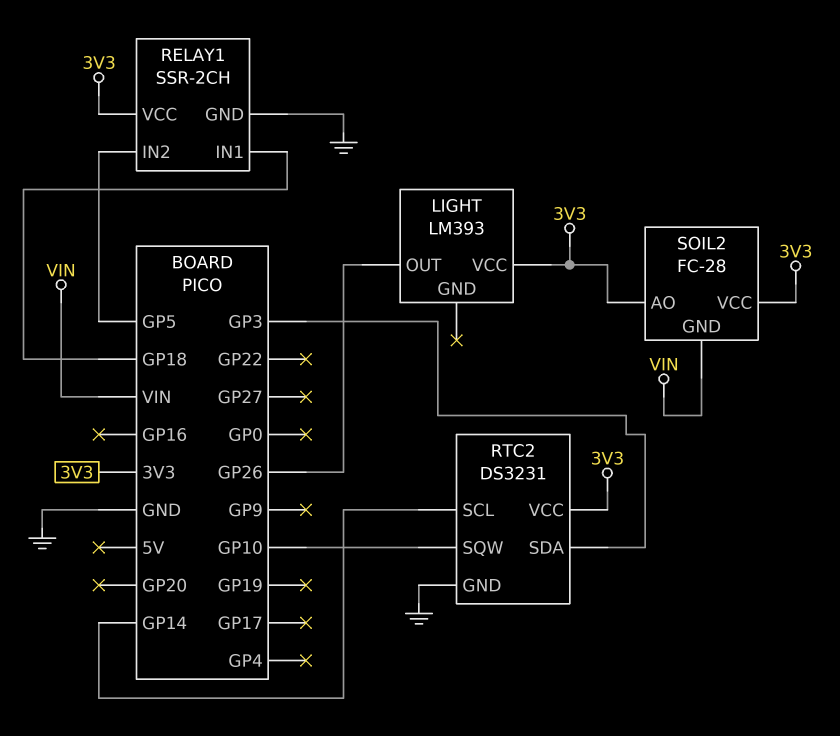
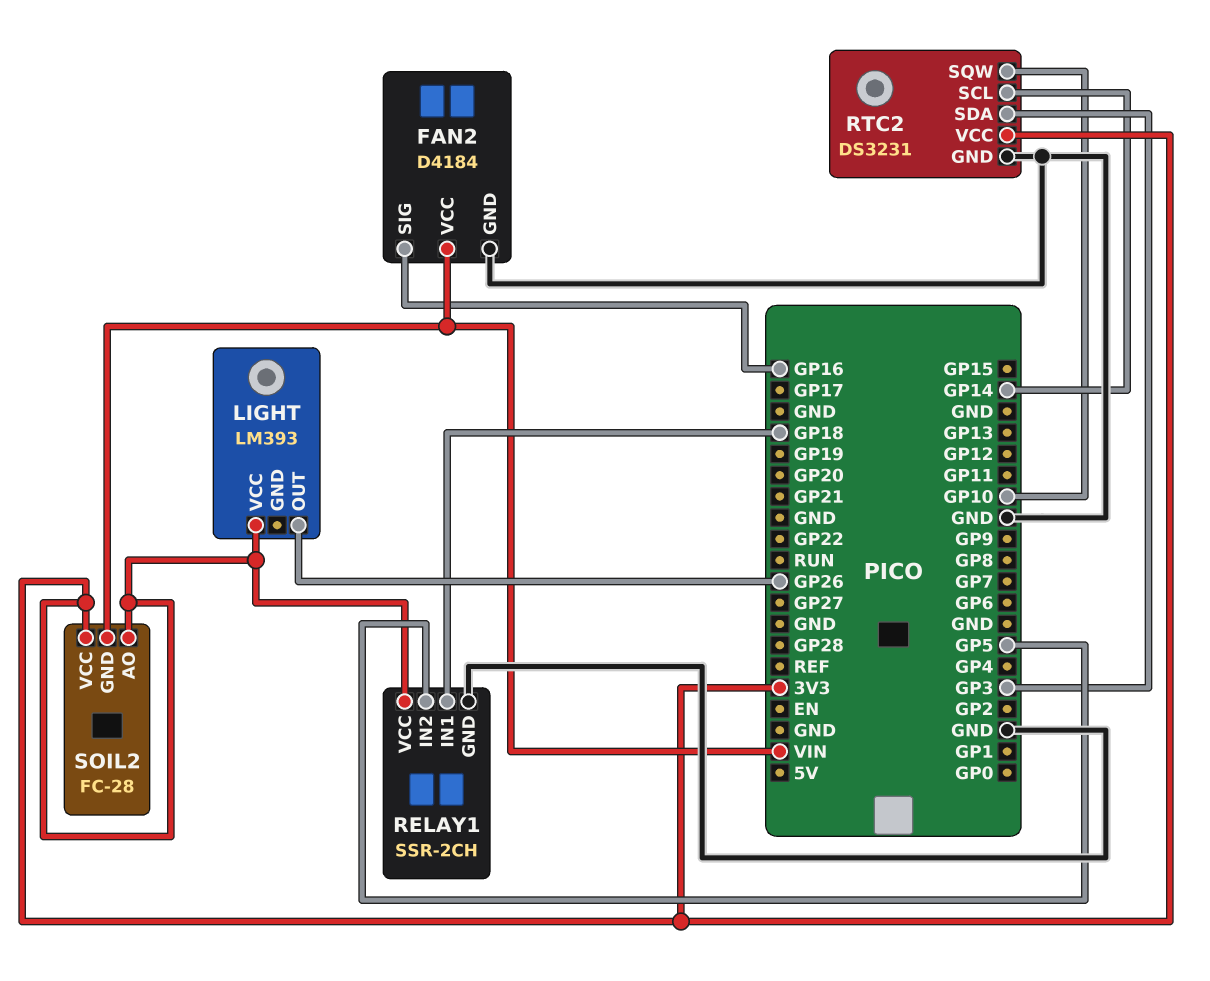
FAN2: none -> D4184
FAN2 pin GND: none -> GND
FAN2 pin SIG: none -> GP16
FAN2 pin VCC: none -> VIN

